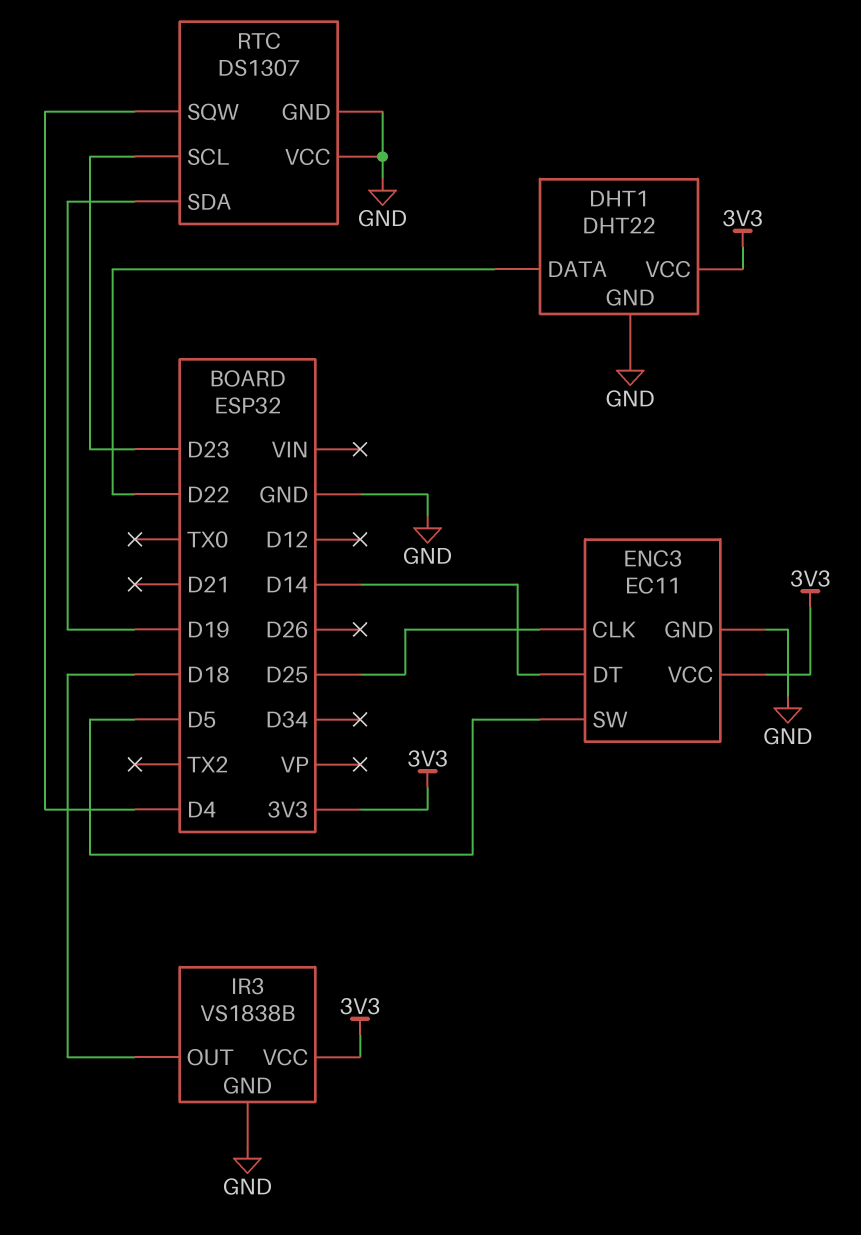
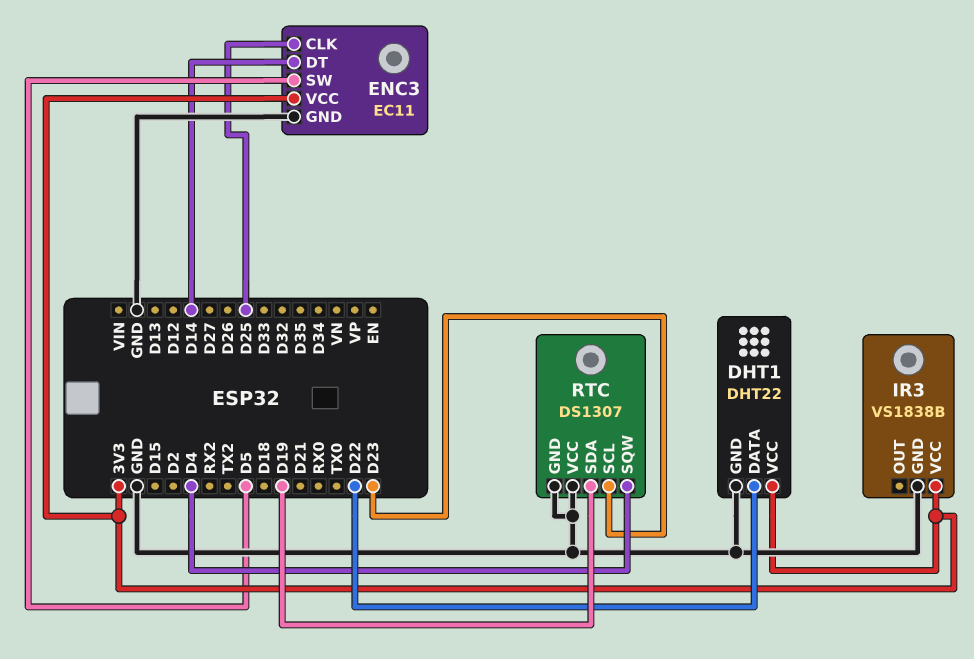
IR3 pin OUT: D18 -> none

